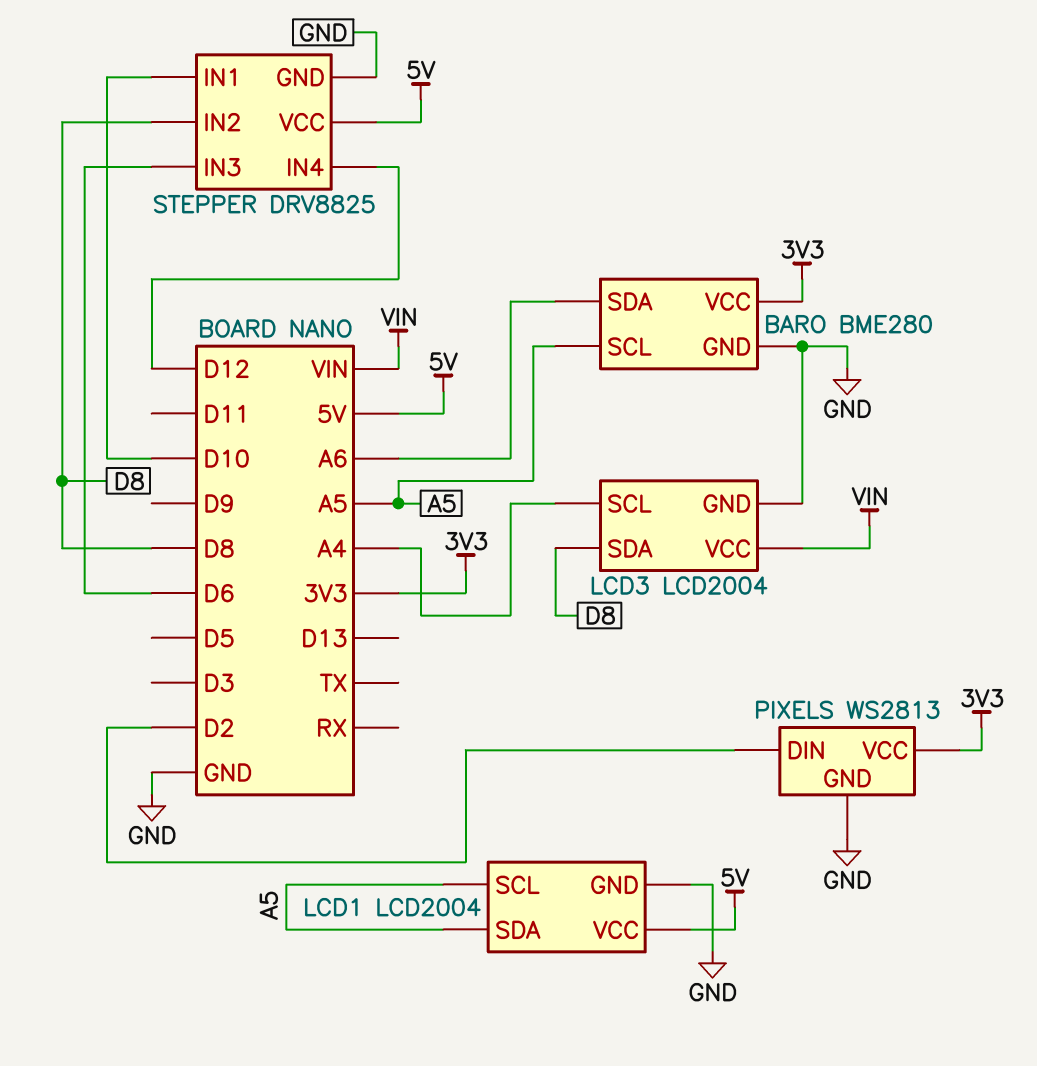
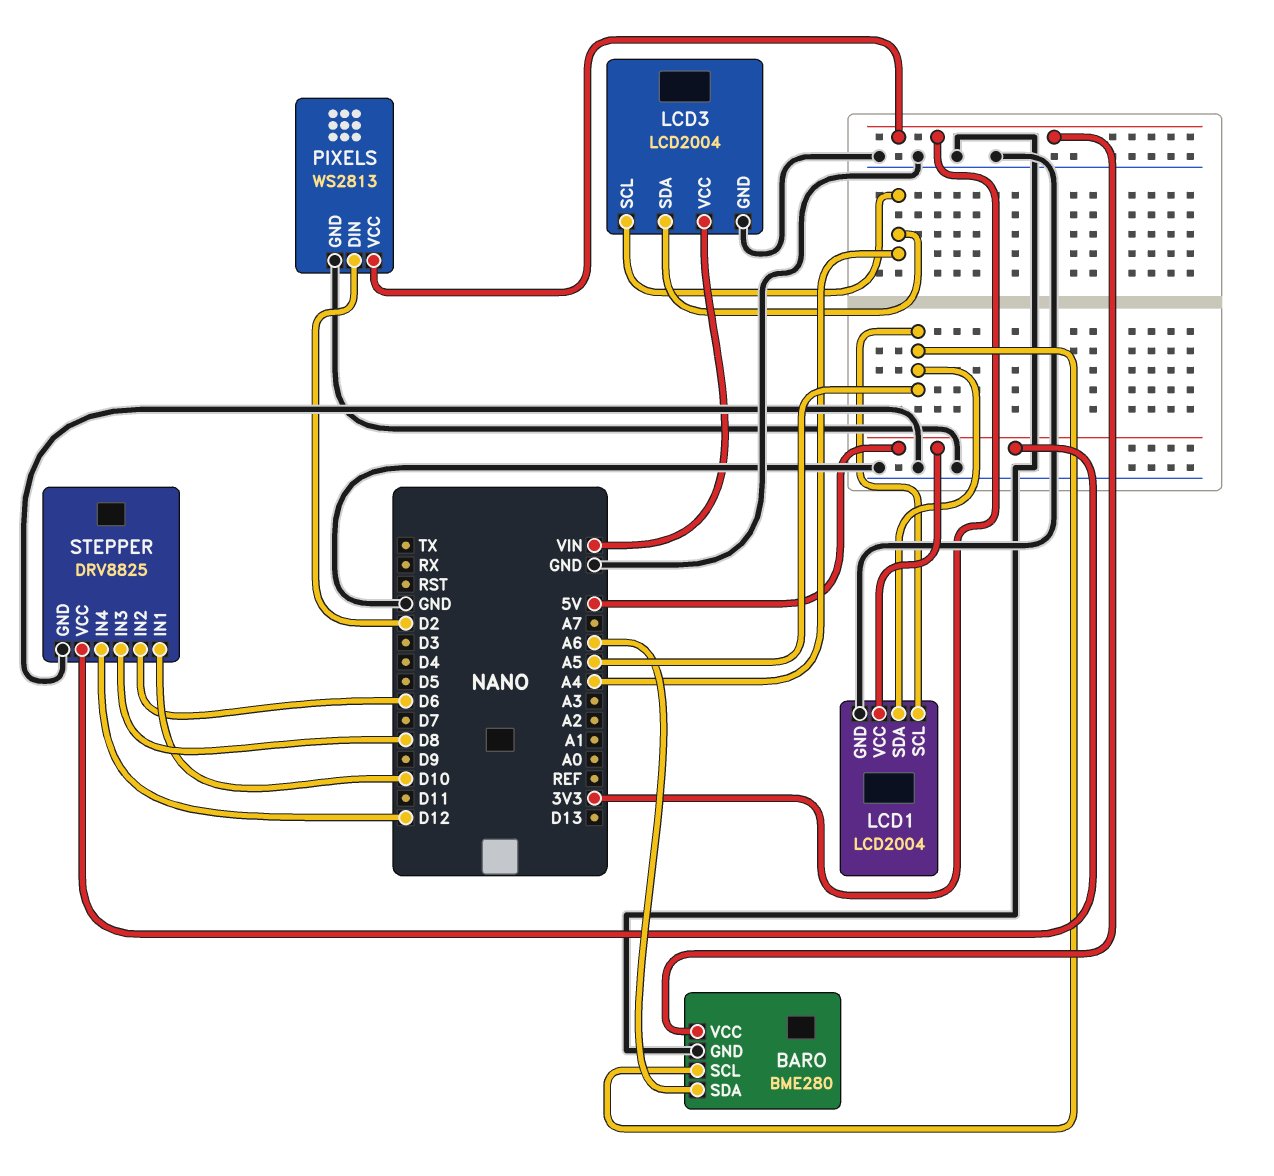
LCD3 pin SDA: D8 -> A4
STEPPER pin IN2: D8 -> D6
STEPPER pin IN3: D6 -> D8

